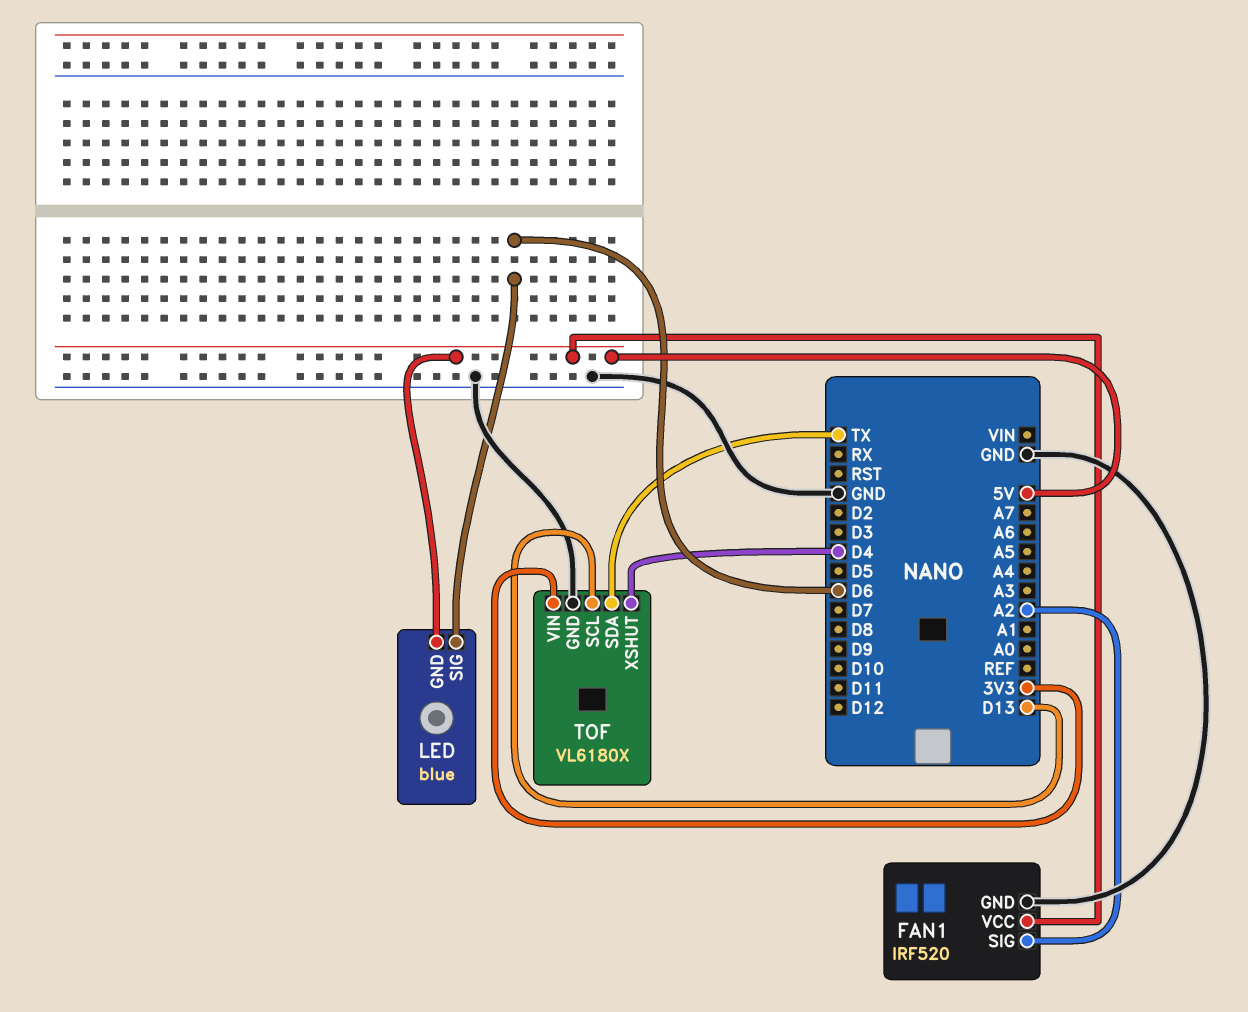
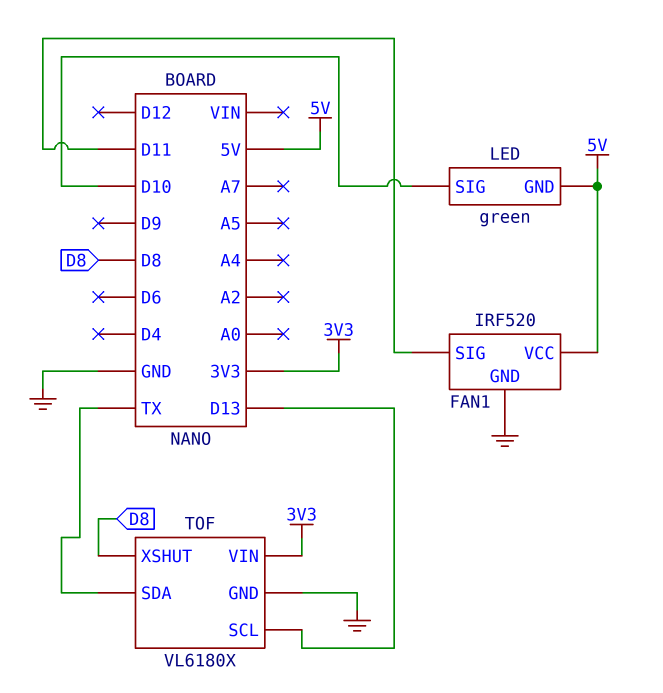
FAN1 pin SIG: A2 -> D11
LED: blue -> green
LED pin SIG: D6 -> D10
TOF pin XSHUT: D4 -> D8

